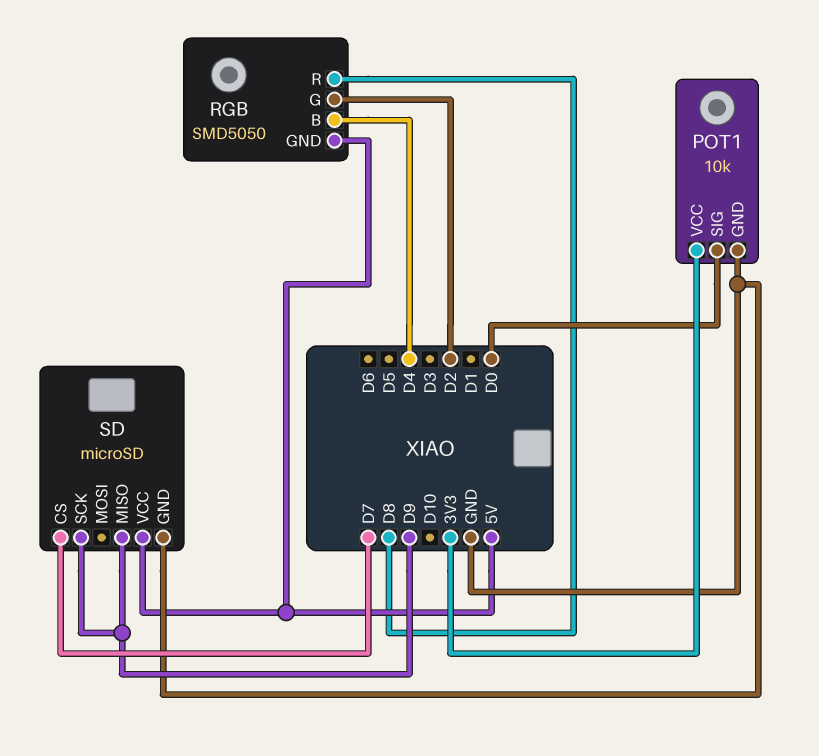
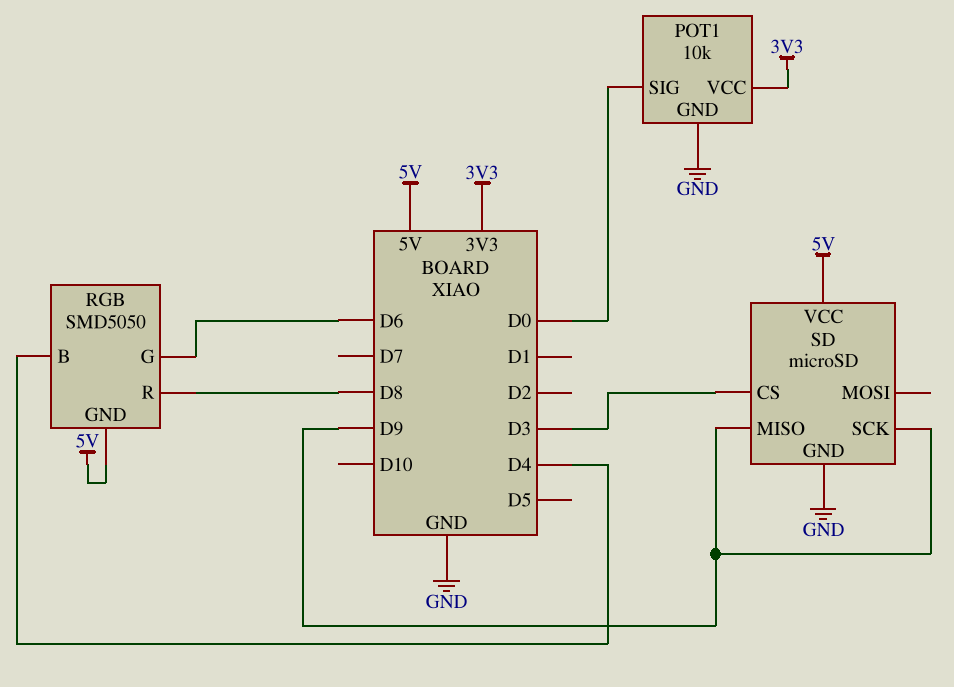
RGB pin G: D2 -> D6
SD pin CS: D7 -> D3

